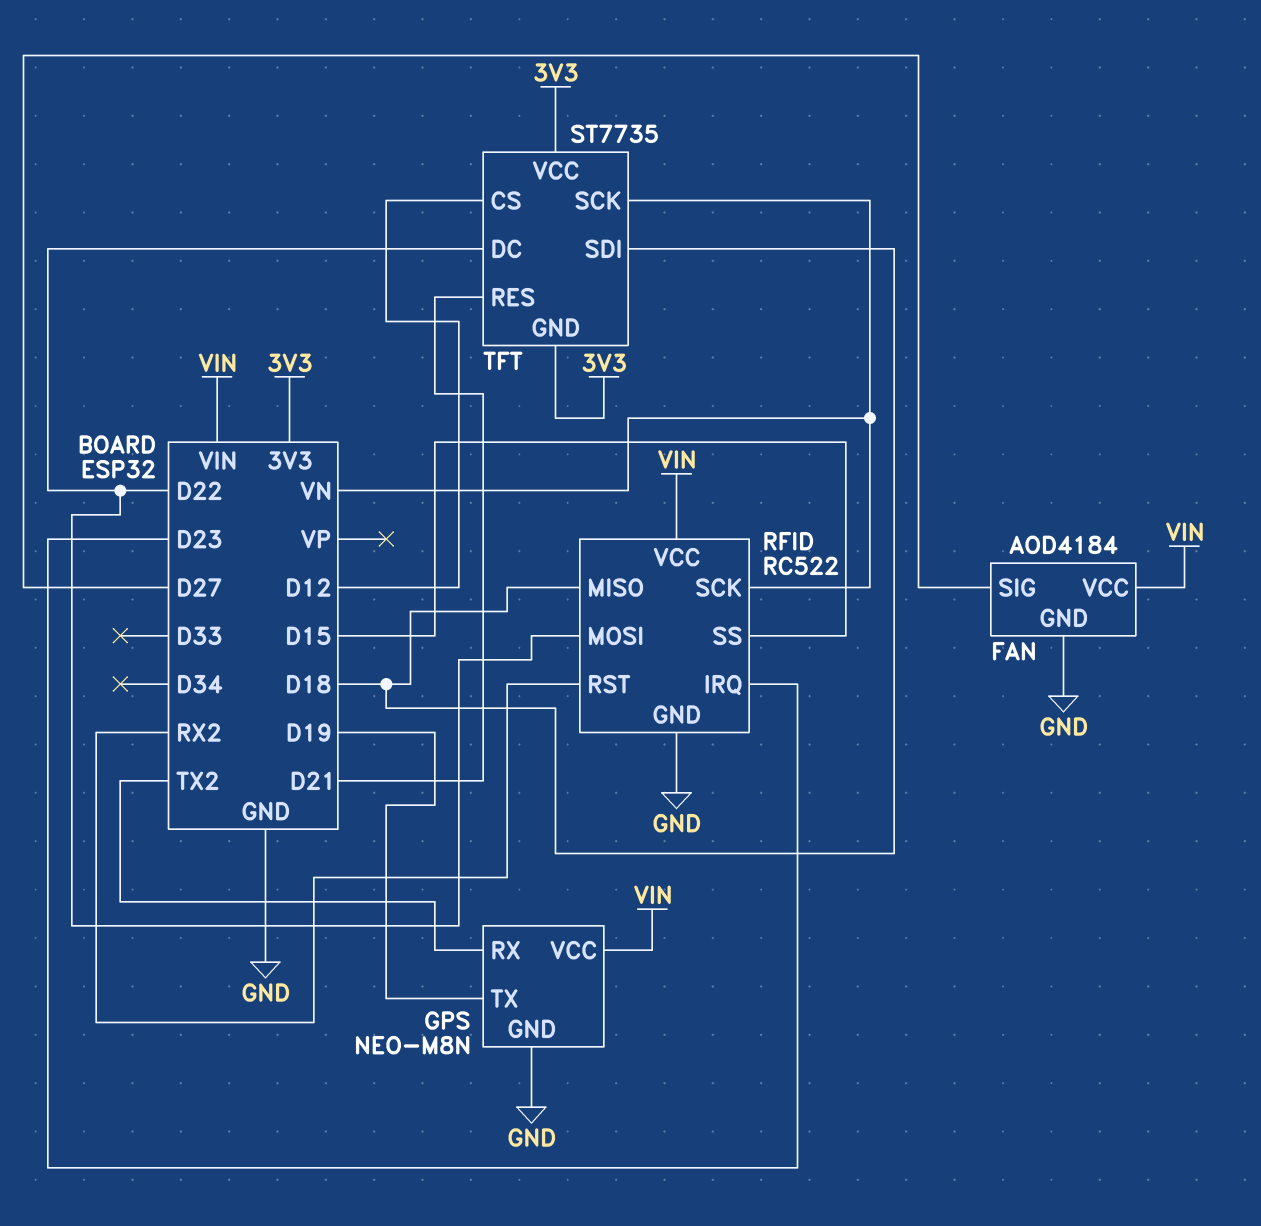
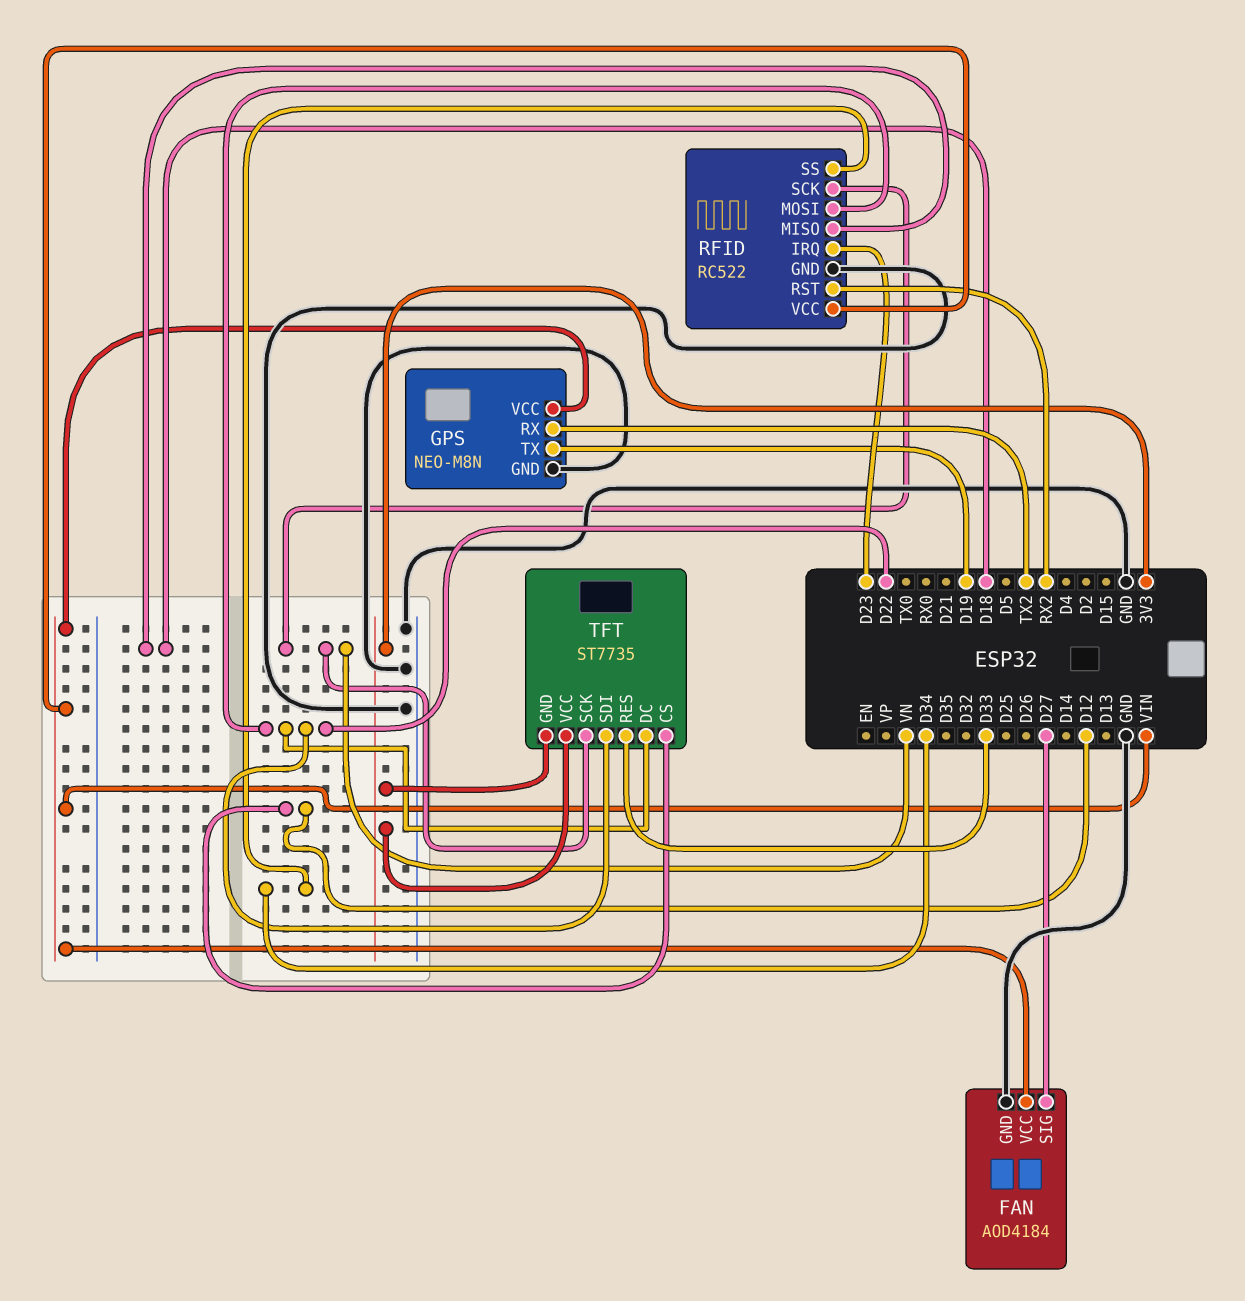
RFID pin SS: D15 -> D34
TFT pin RES: D21 -> D33
TFT pin SDI: D18 -> D22

